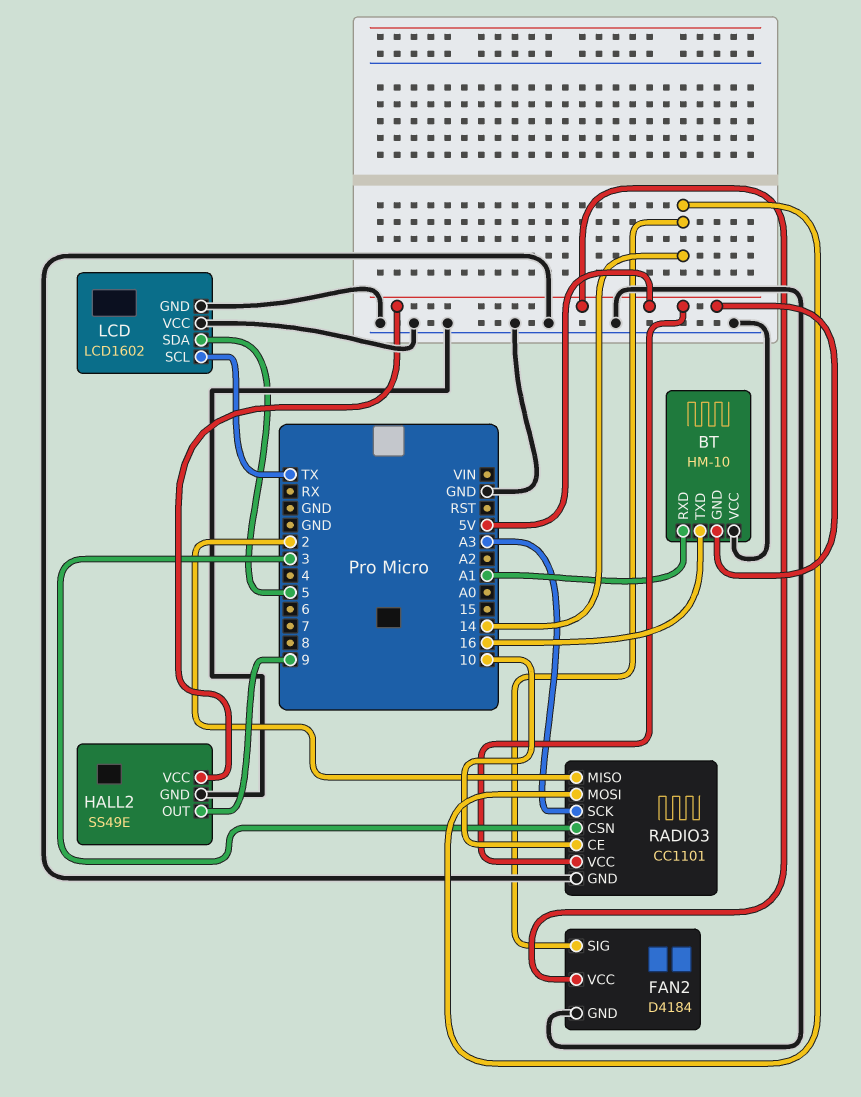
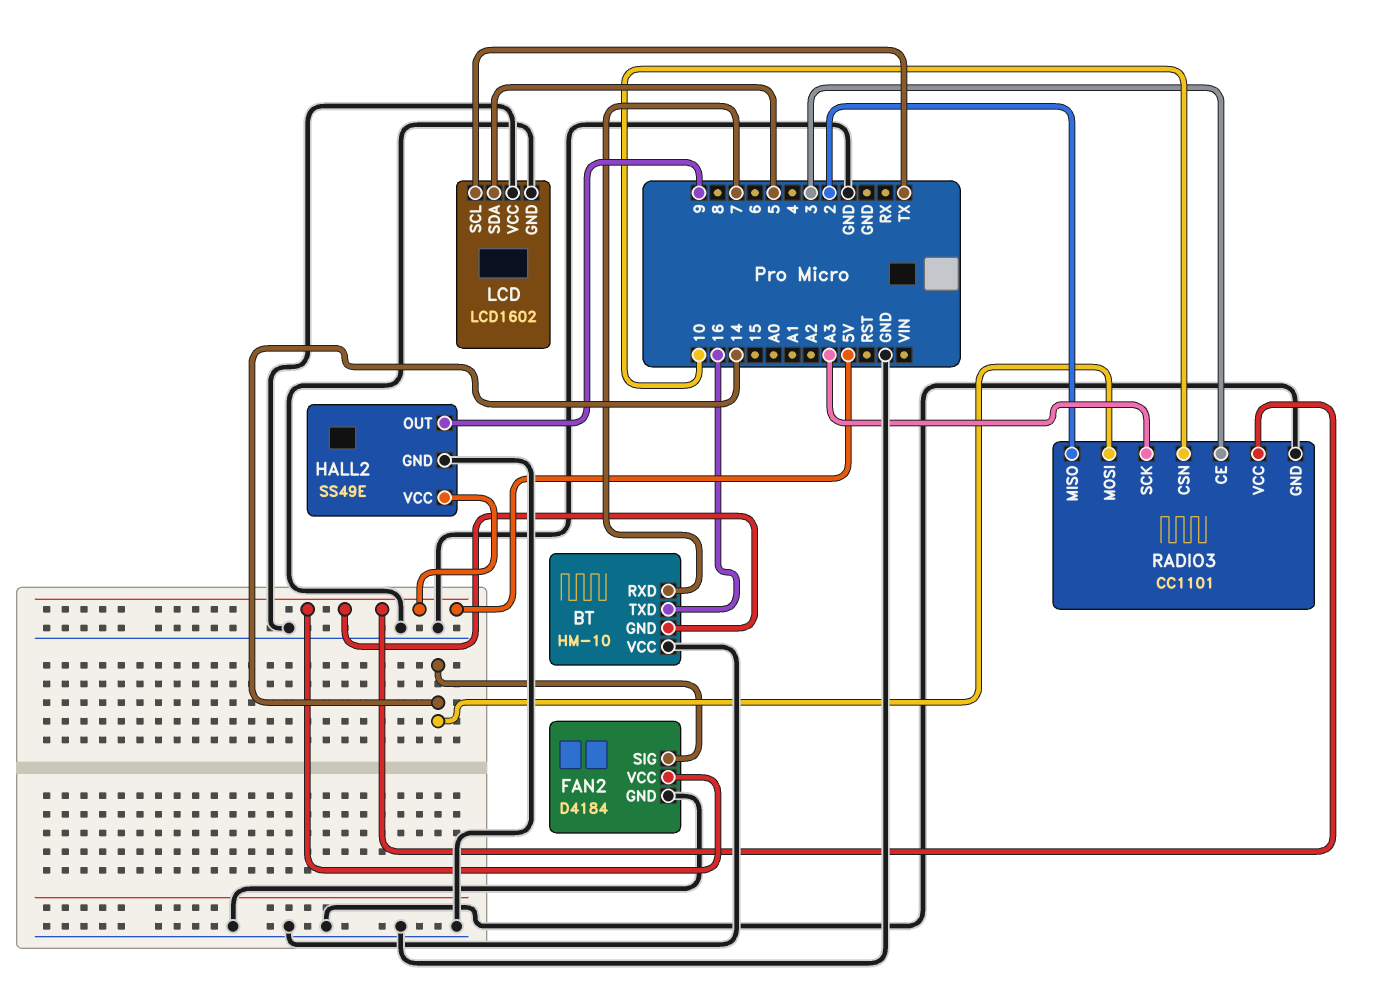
BT pin RXD: A1 -> 7
RADIO3 pin CE: 10 -> 3
RADIO3 pin CSN: 3 -> 10

